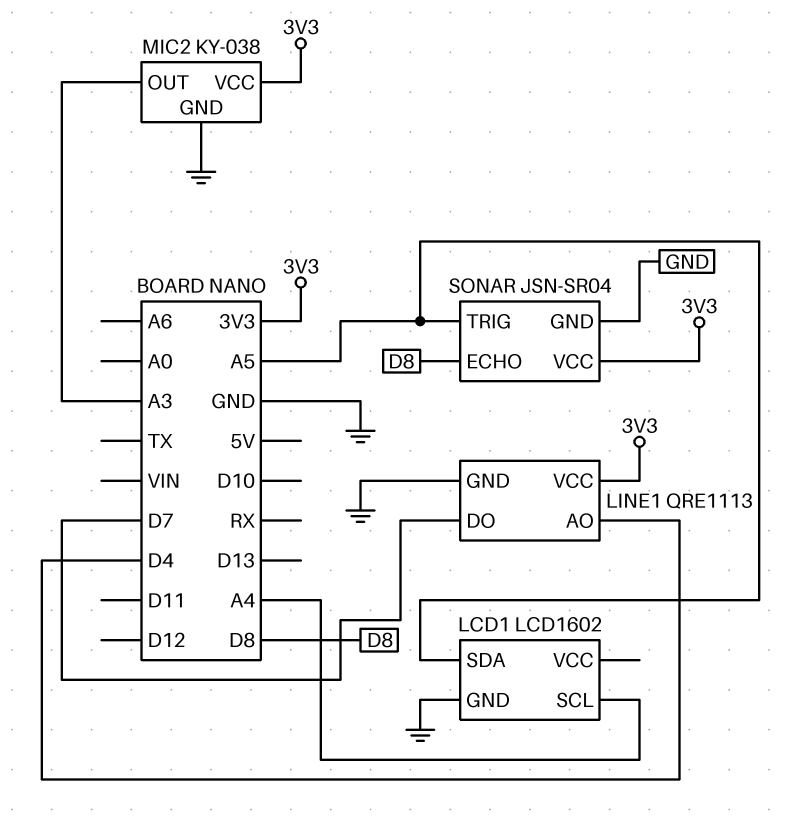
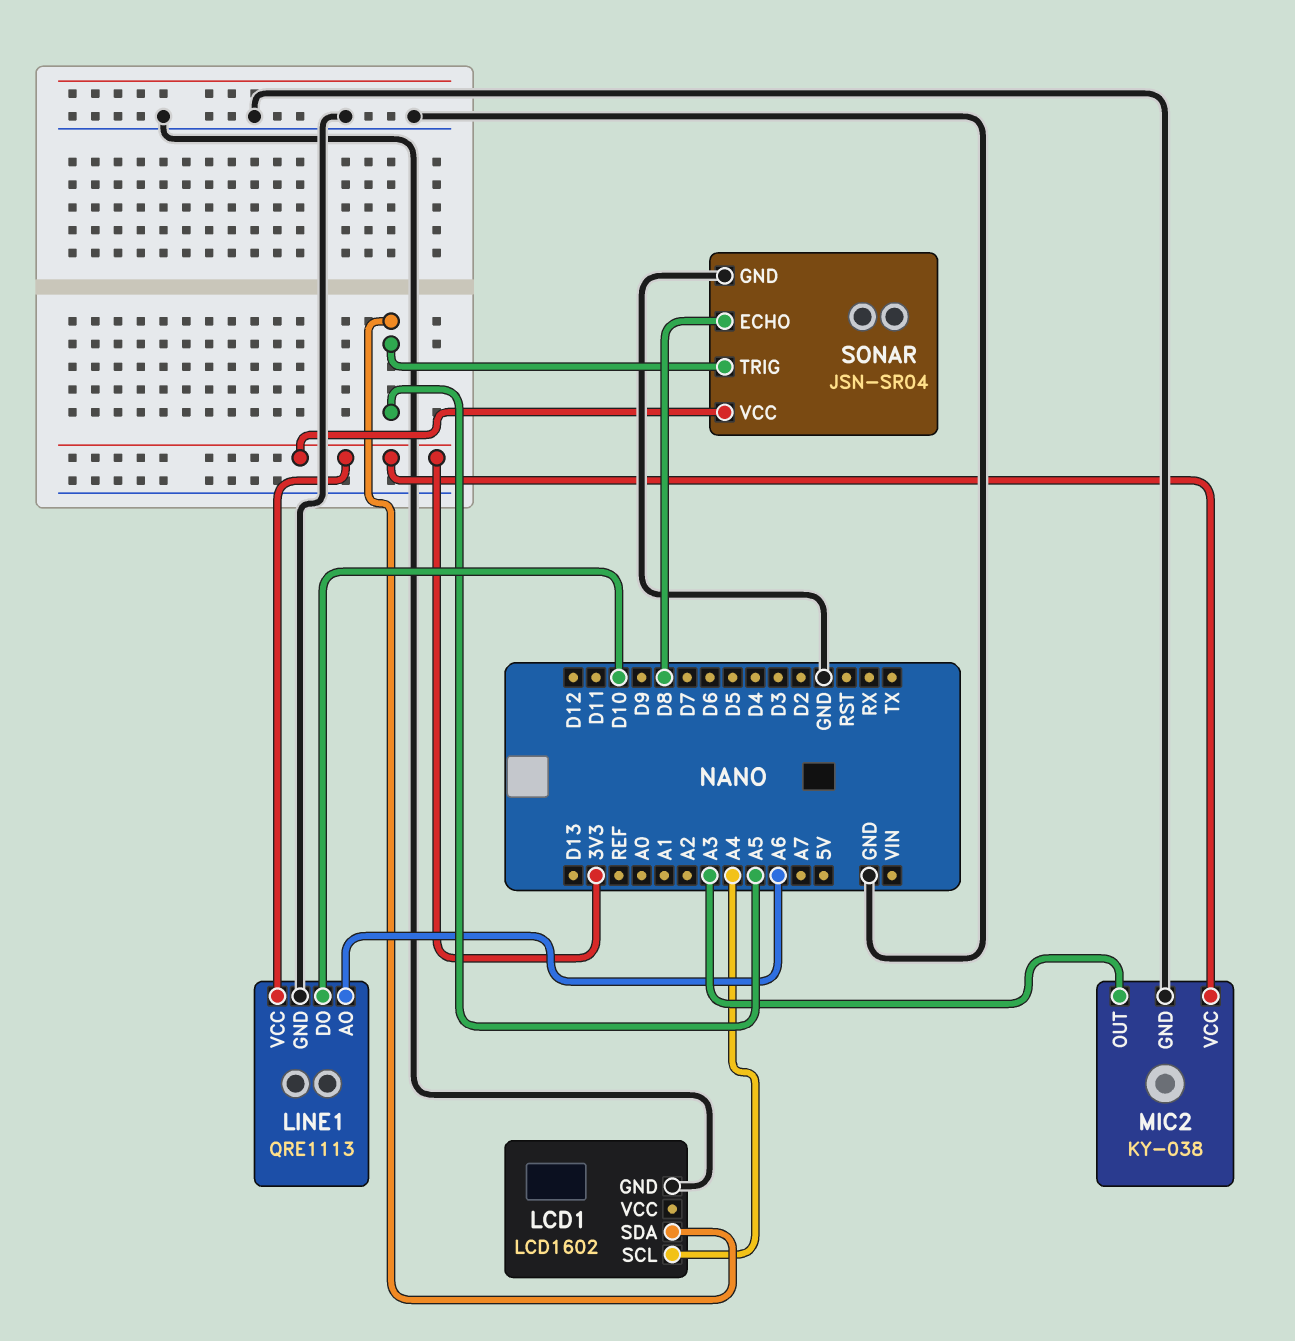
LINE1 pin AO: D4 -> A6
LINE1 pin DO: D7 -> D10

